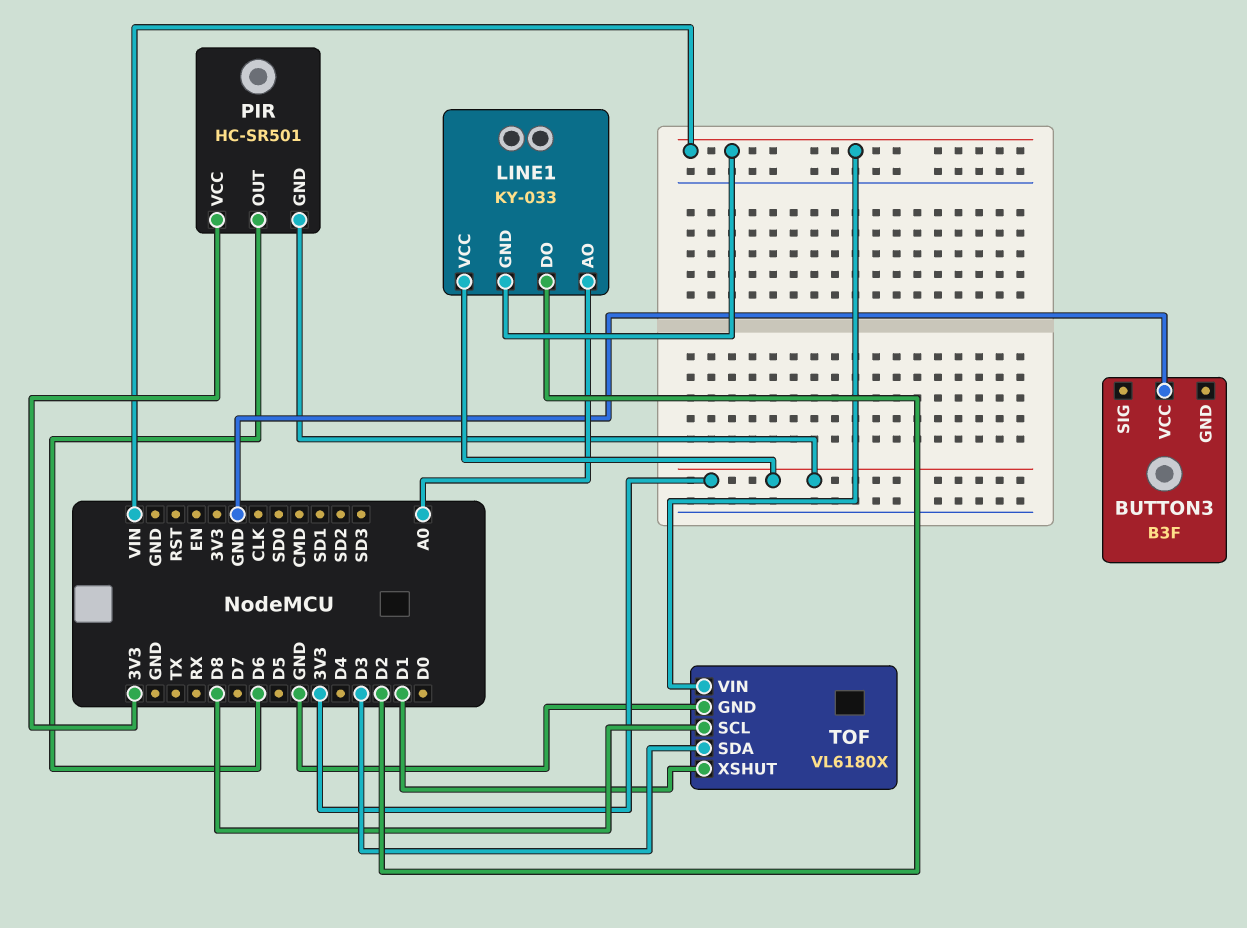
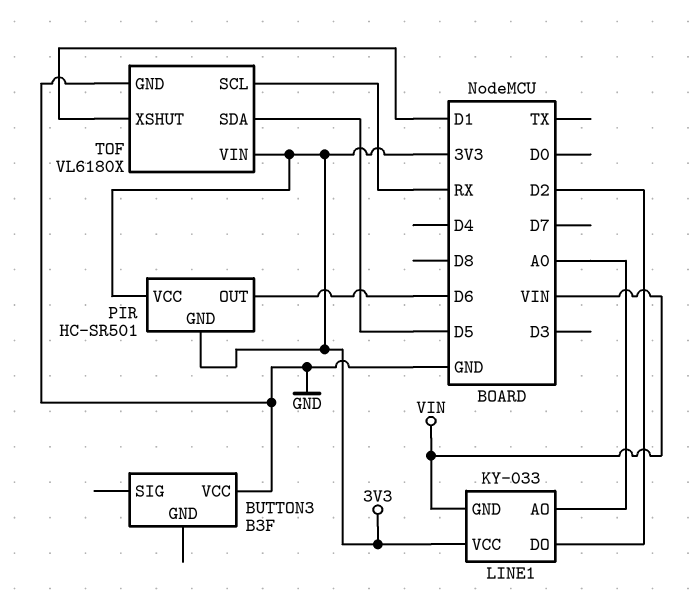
TOF pin SCL: D8 -> RX
TOF pin SDA: D3 -> D5
TOF pin VIN: VIN -> 3V3

